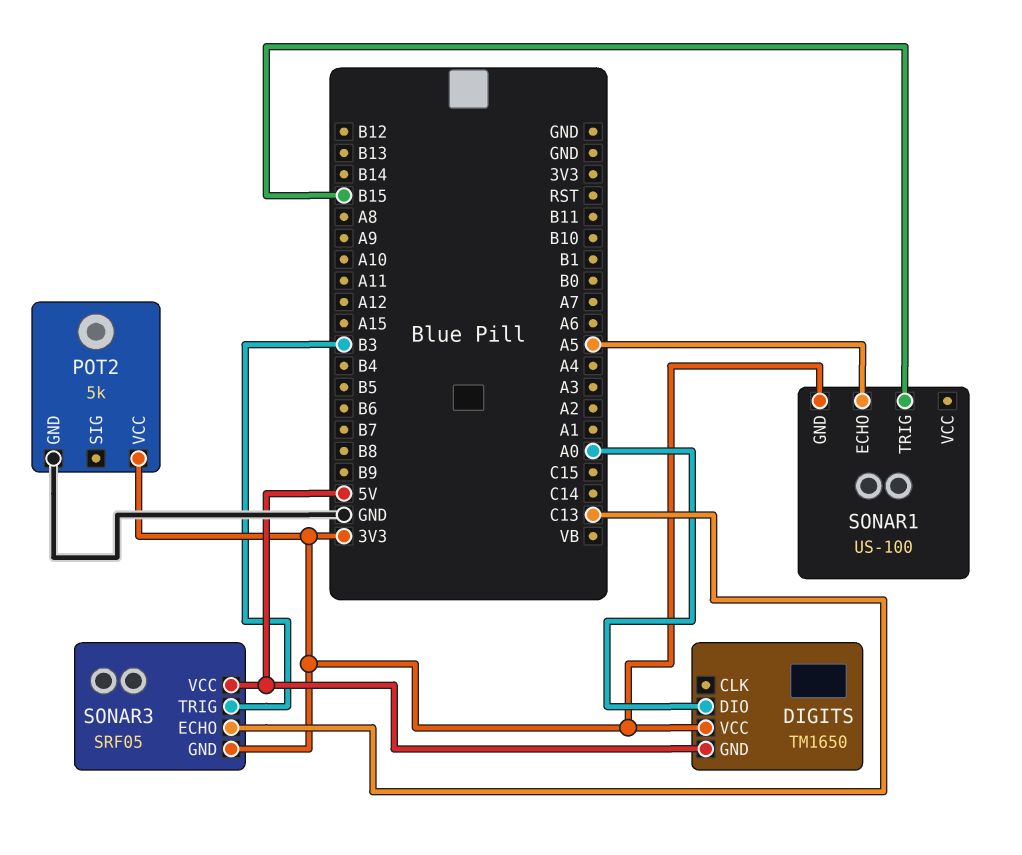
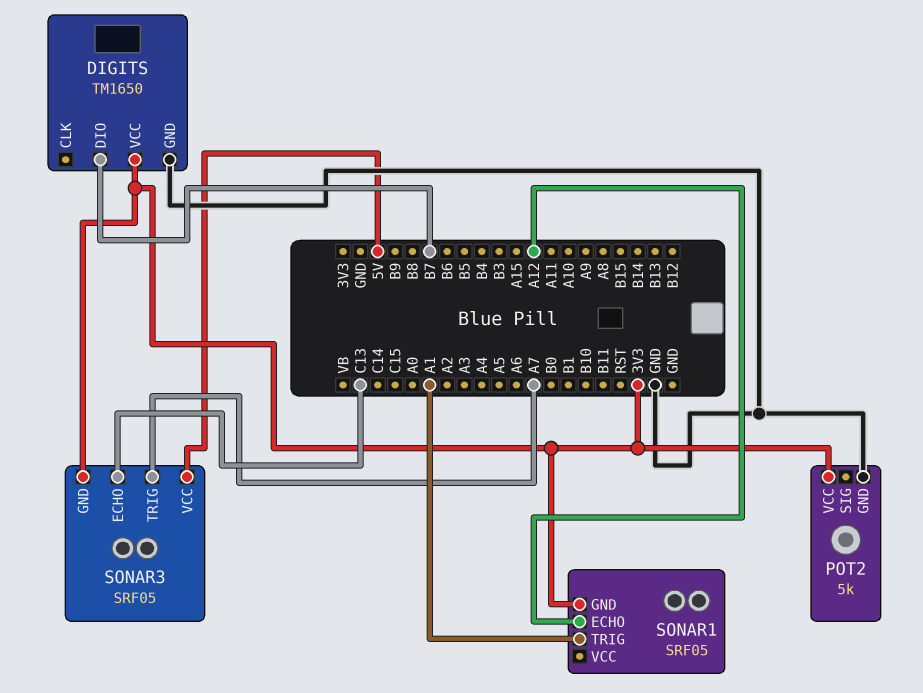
DIGITS pin DIO: A0 -> B7
DIGITS pin GND: 5V -> GND
SONAR1: US-100 -> SRF05
SONAR1 pin ECHO: A5 -> A12
SONAR1 pin TRIG: B15 -> A1
SONAR3 pin TRIG: B3 -> A7

